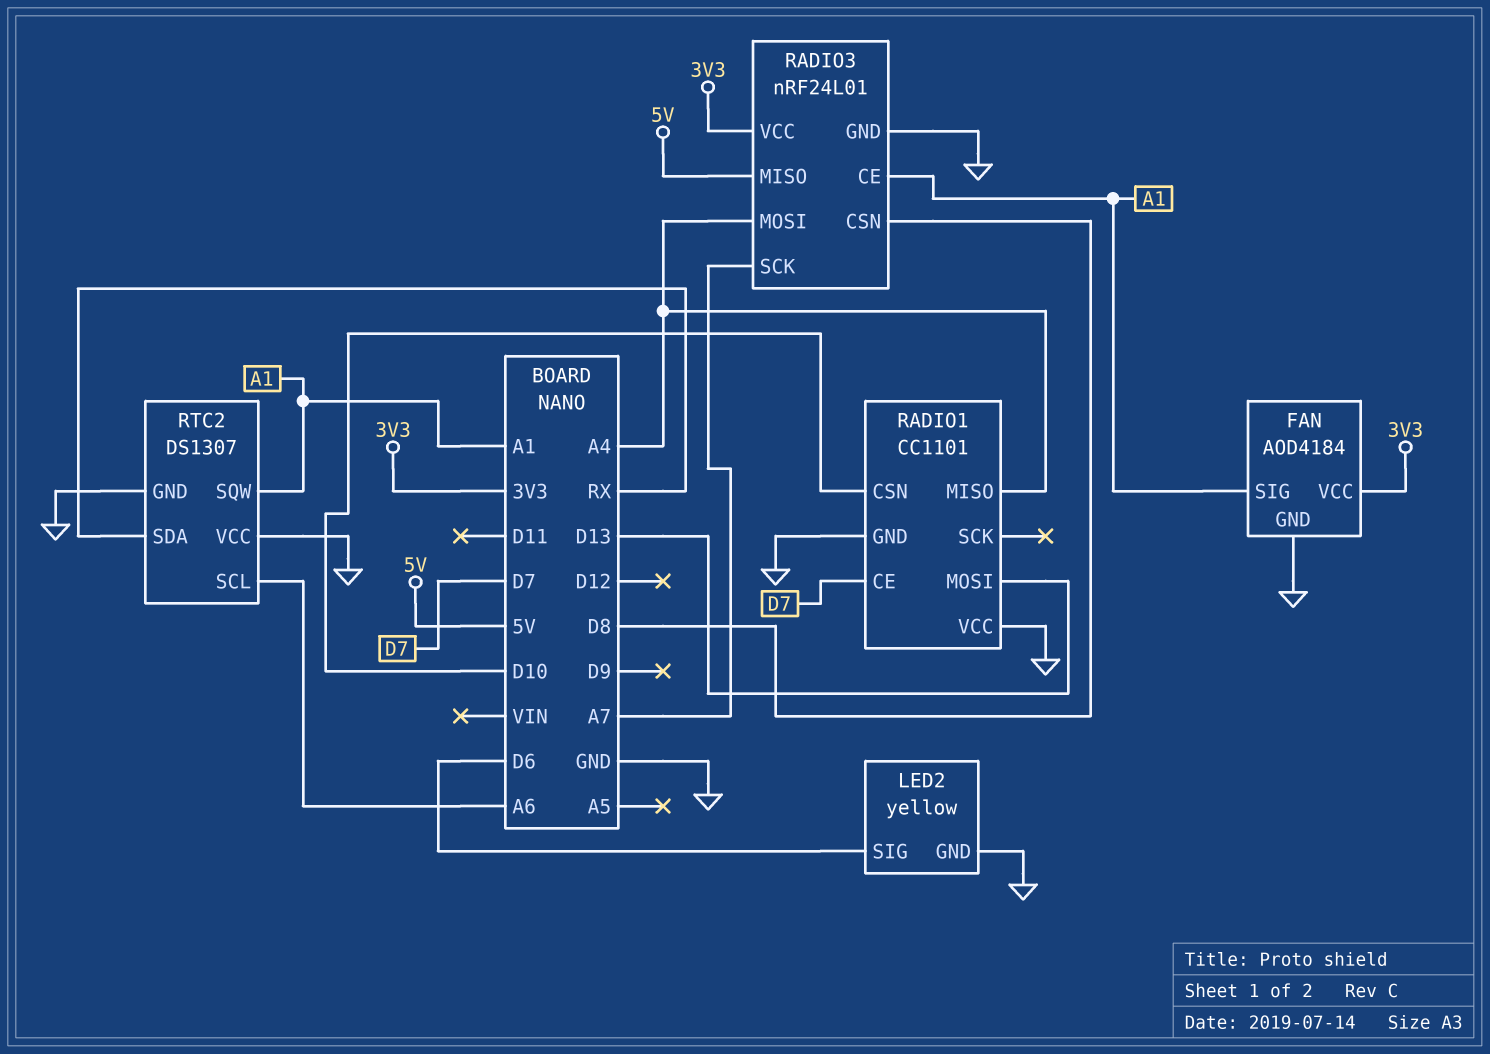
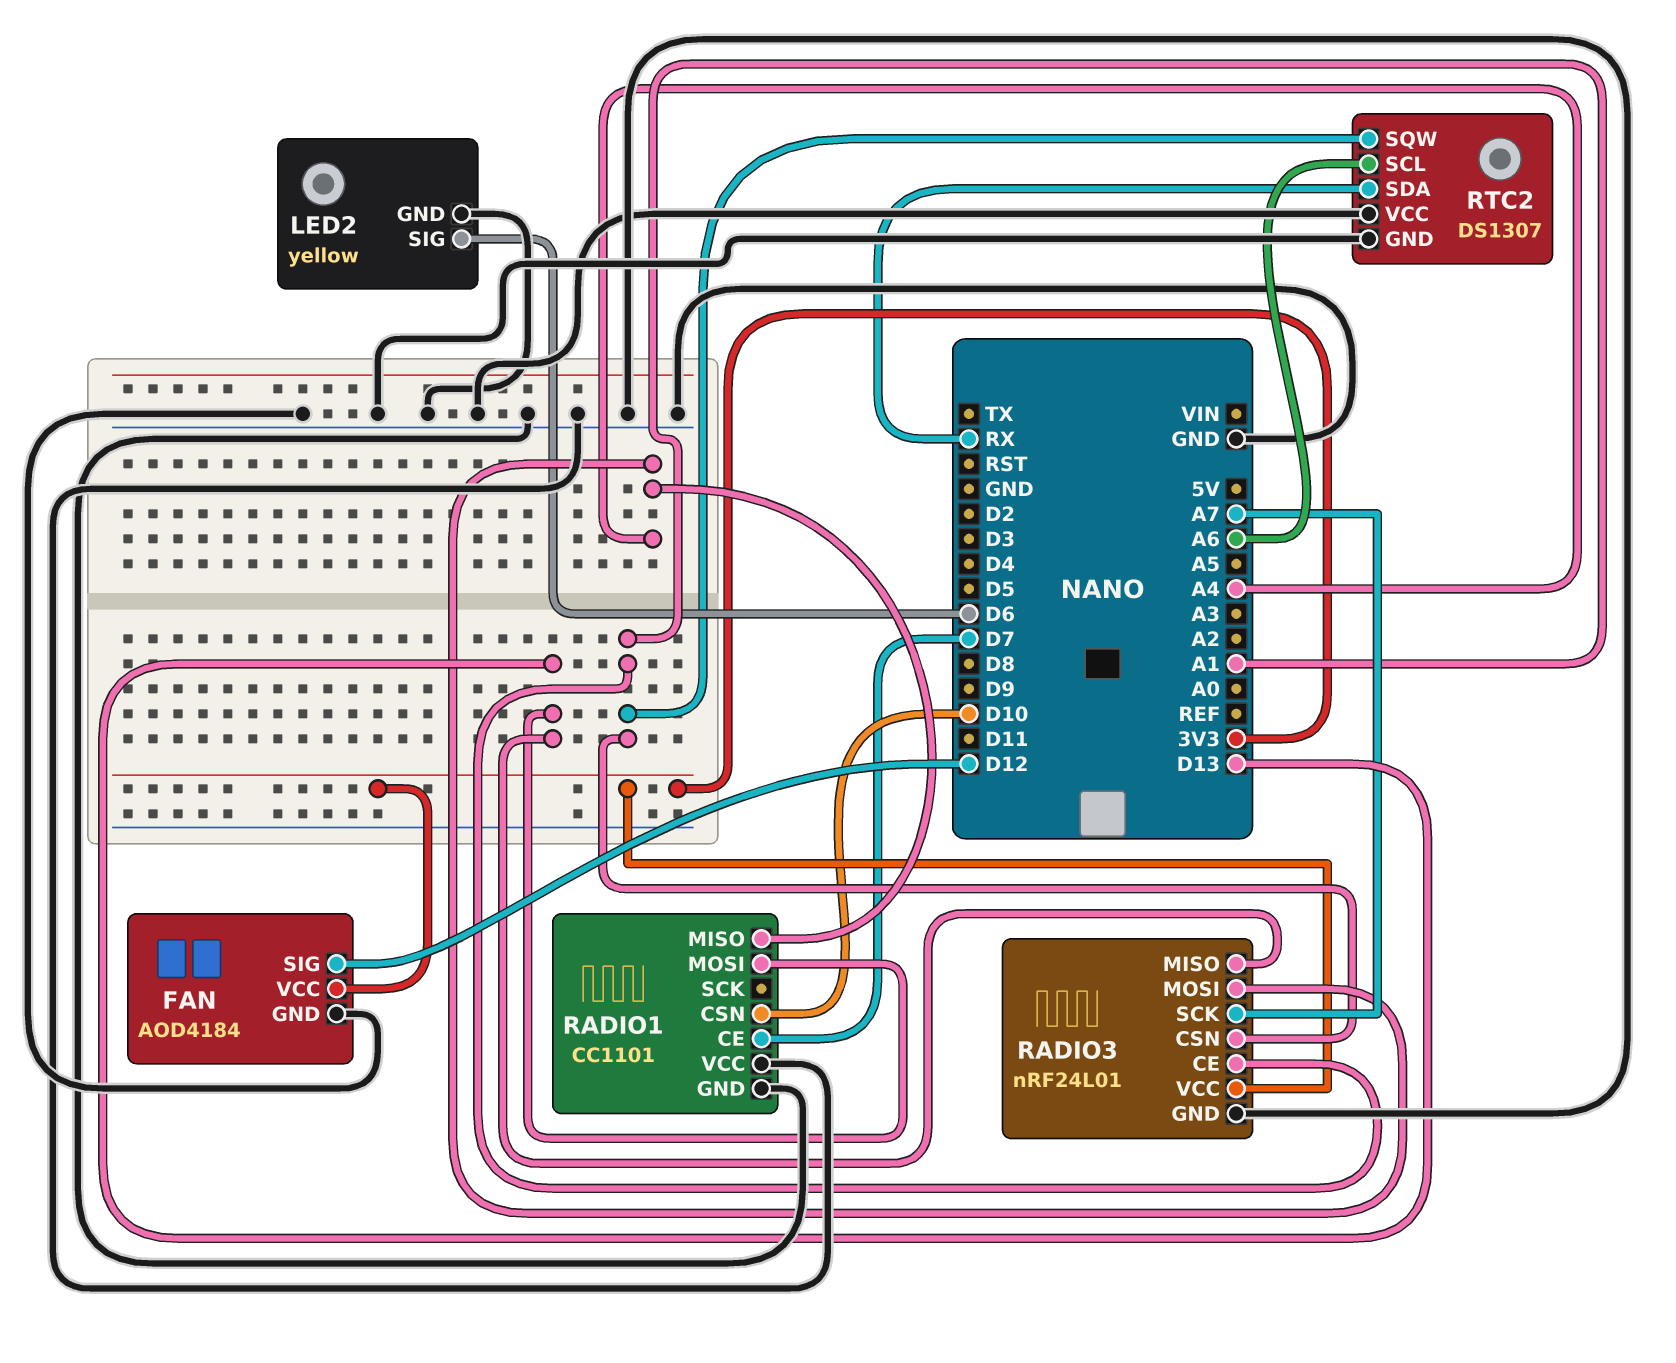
FAN pin SIG: A1 -> D12
RADIO3 pin CSN: D8 -> A1
RADIO3 pin MISO: 5V -> D13

